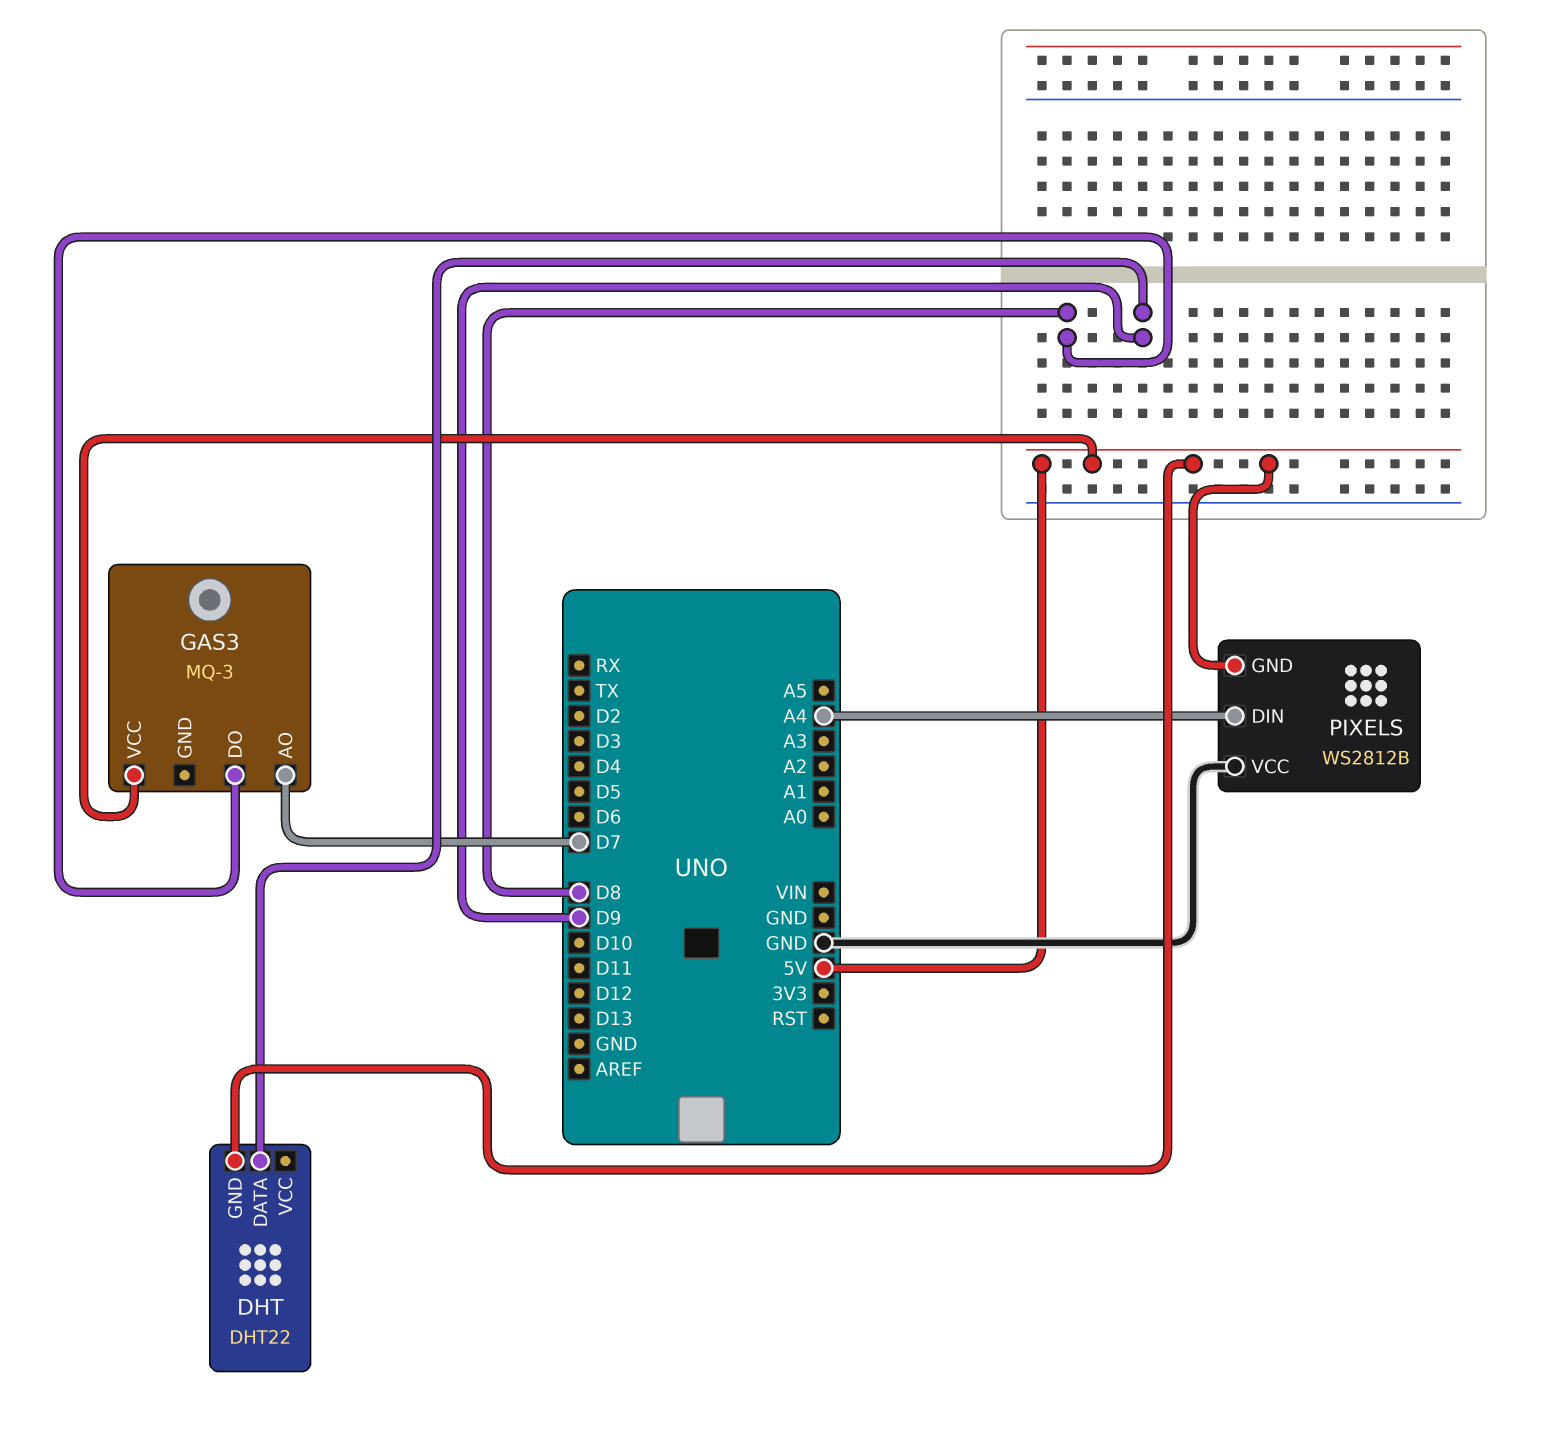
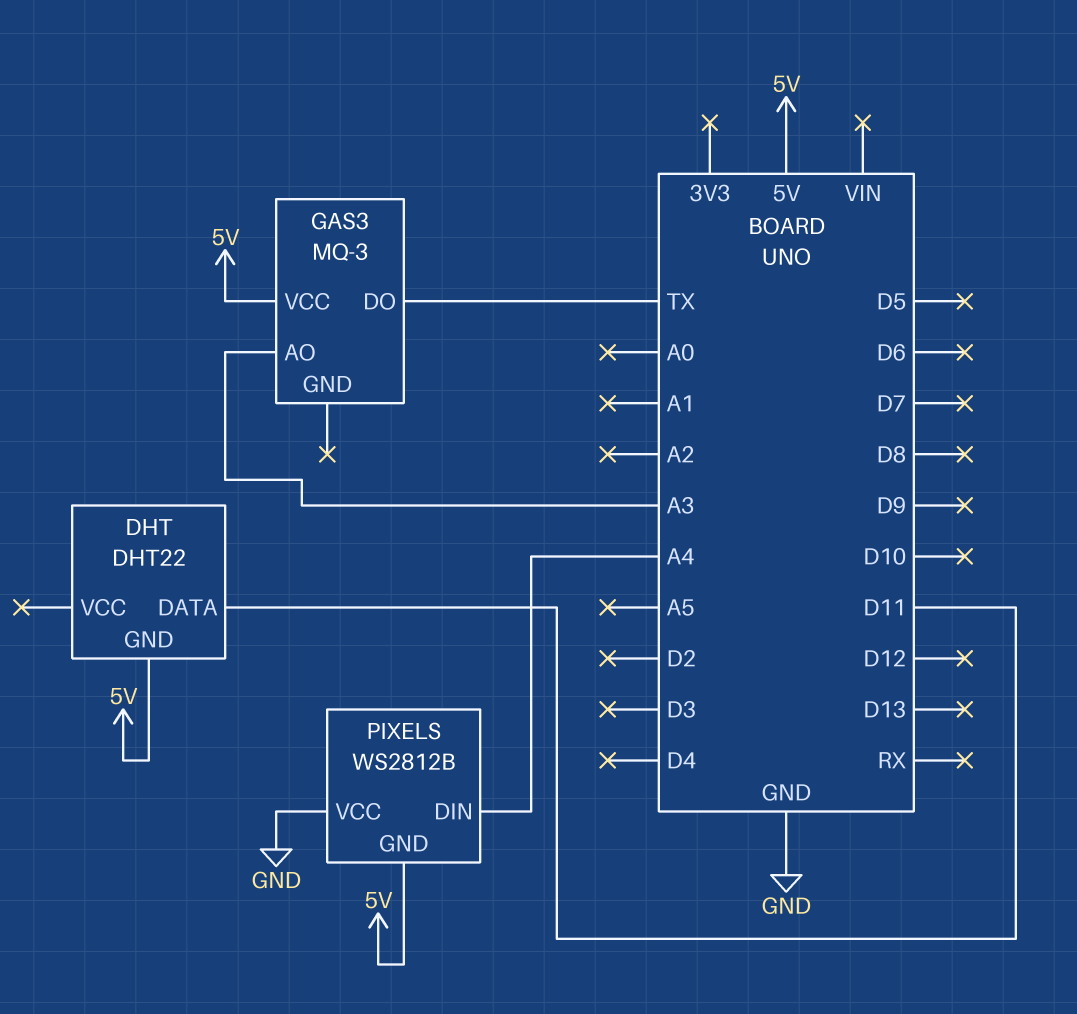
DHT pin DATA: D9 -> D11
GAS3 pin AO: D7 -> A3
GAS3 pin DO: D8 -> TX

